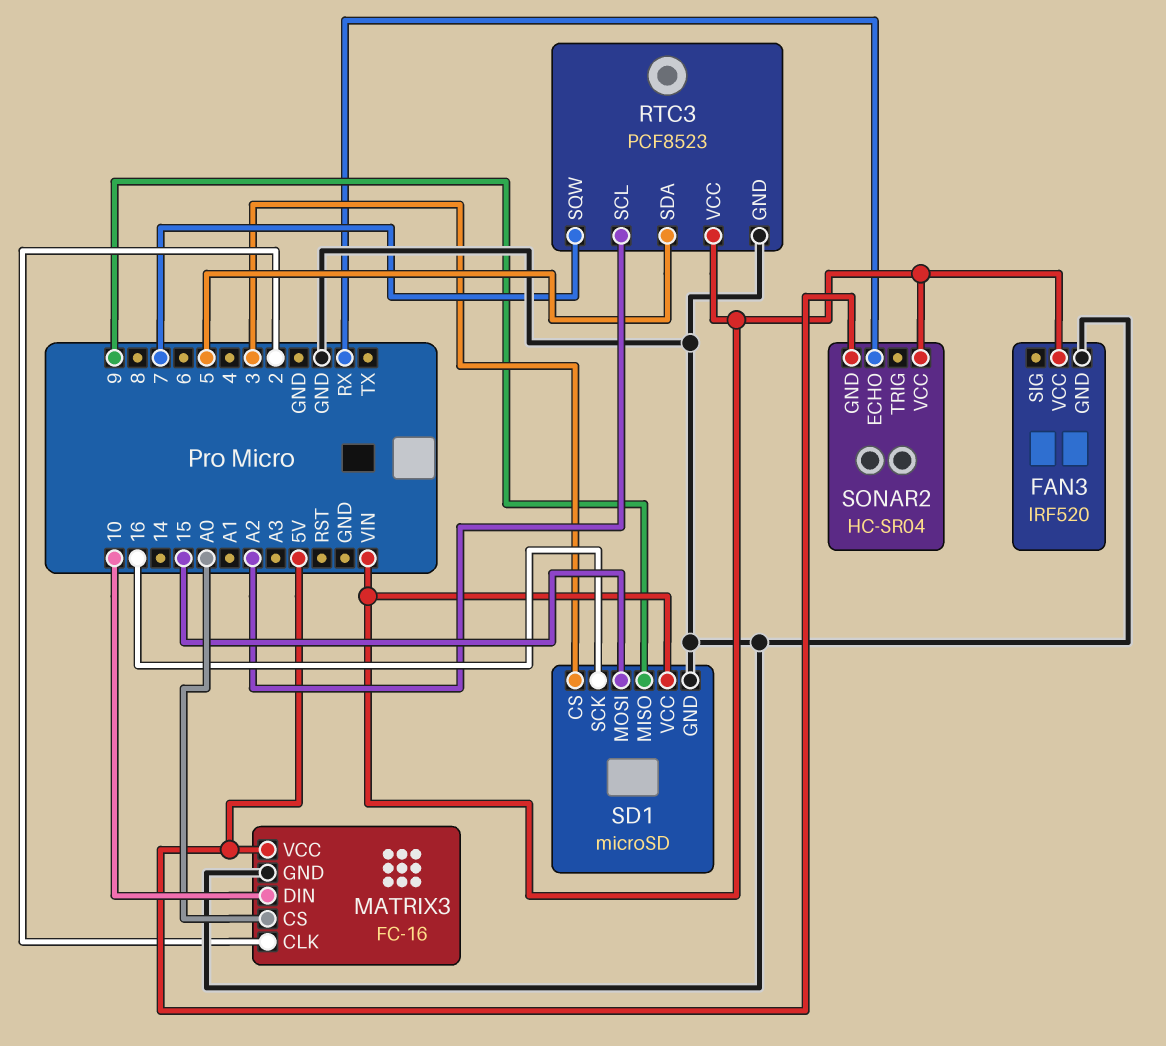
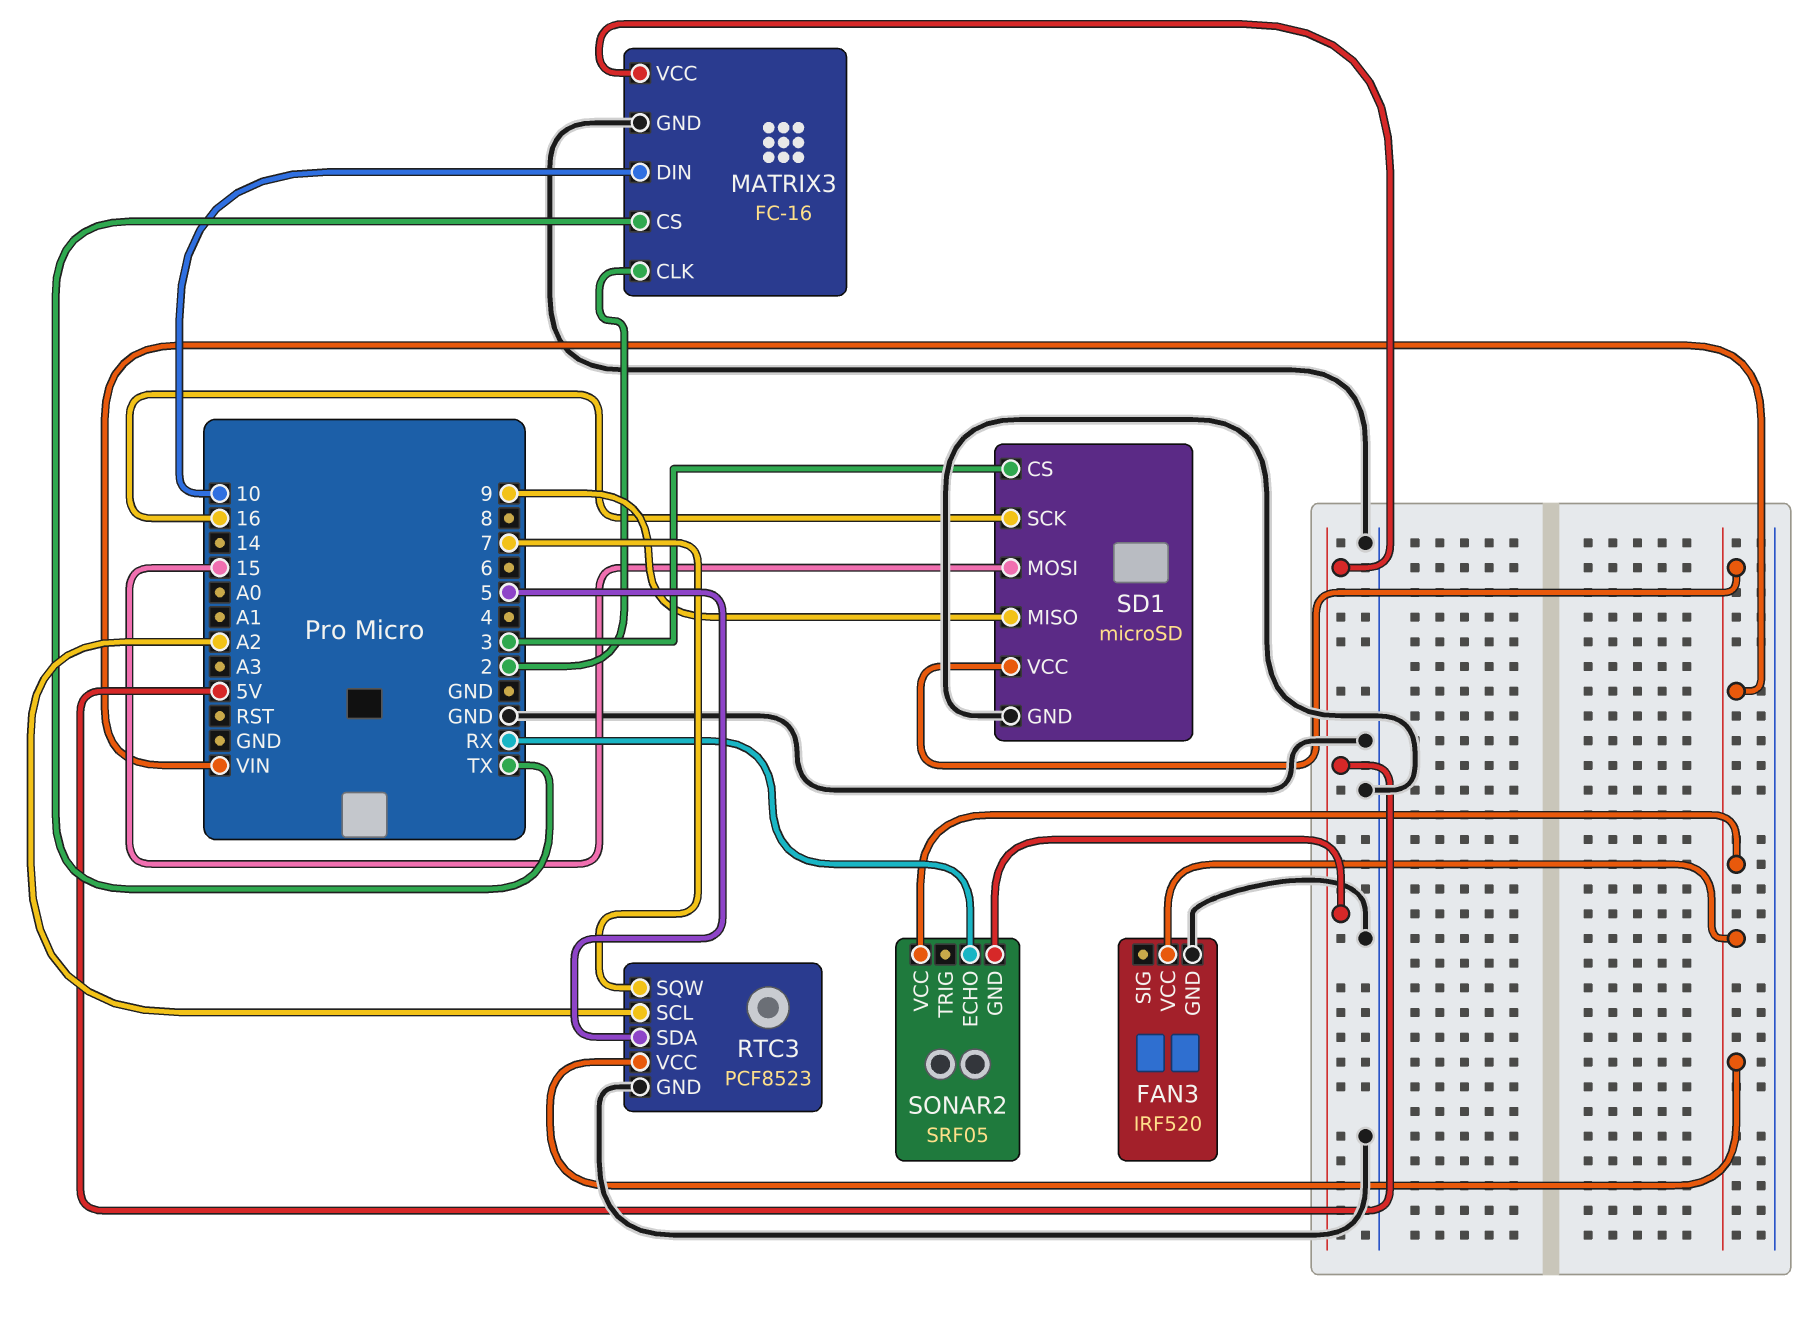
MATRIX3 pin CS: A0 -> TX
SONAR2: HC-SR04 -> SRF05

